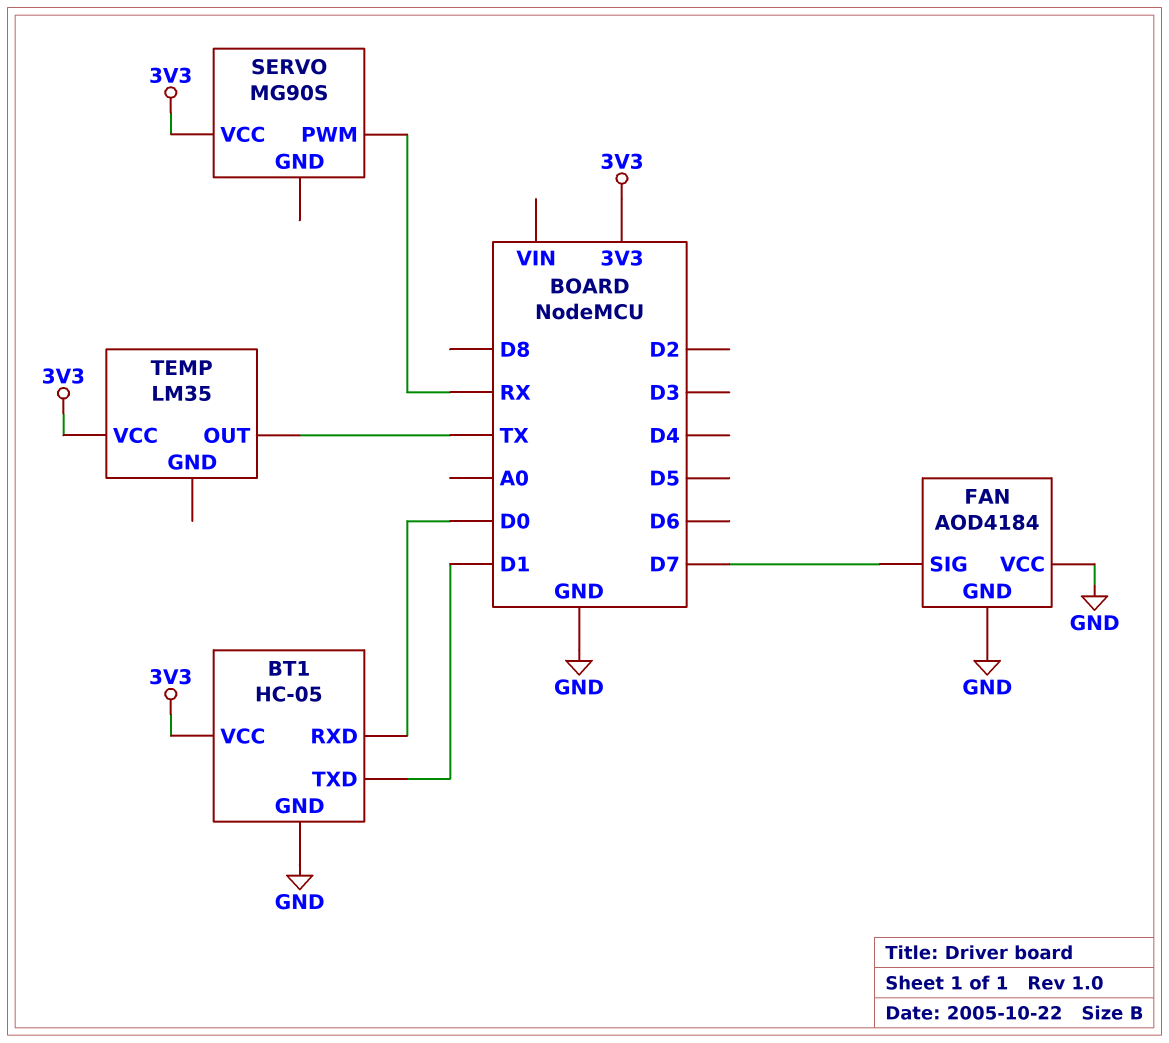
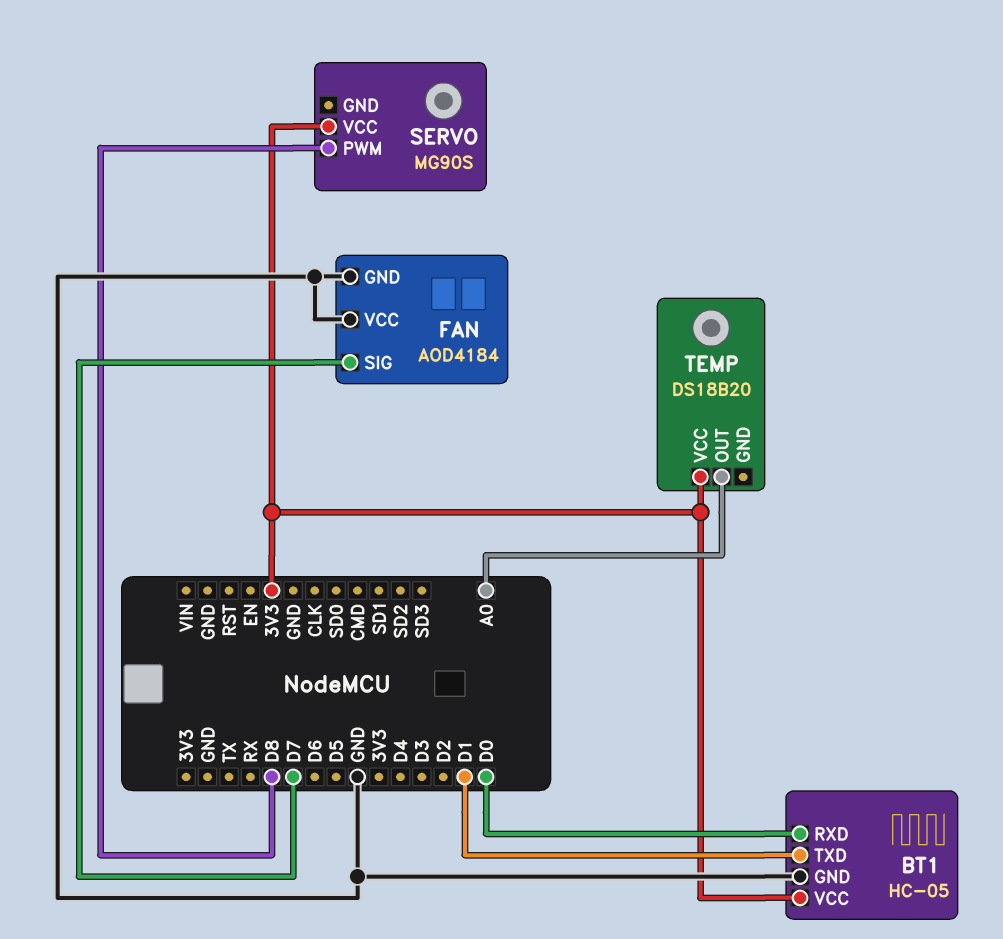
SERVO pin PWM: RX -> D8
TEMP: LM35 -> DS18B20
TEMP pin OUT: TX -> A0

